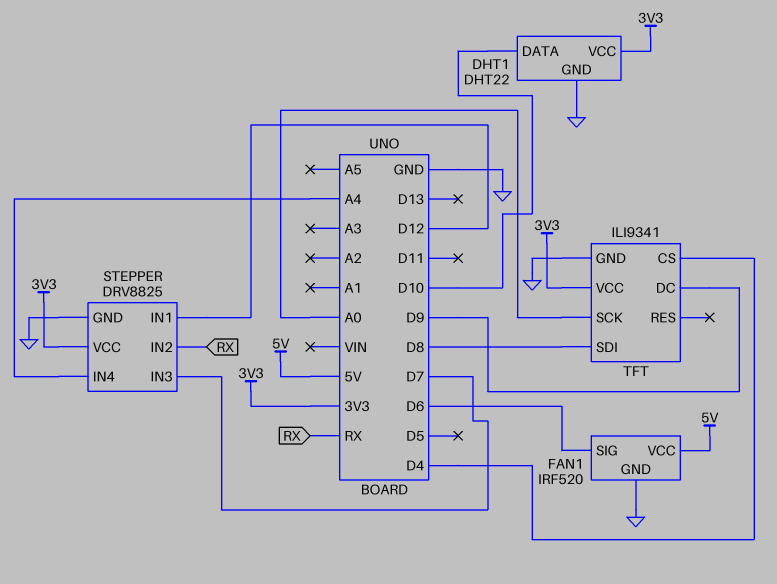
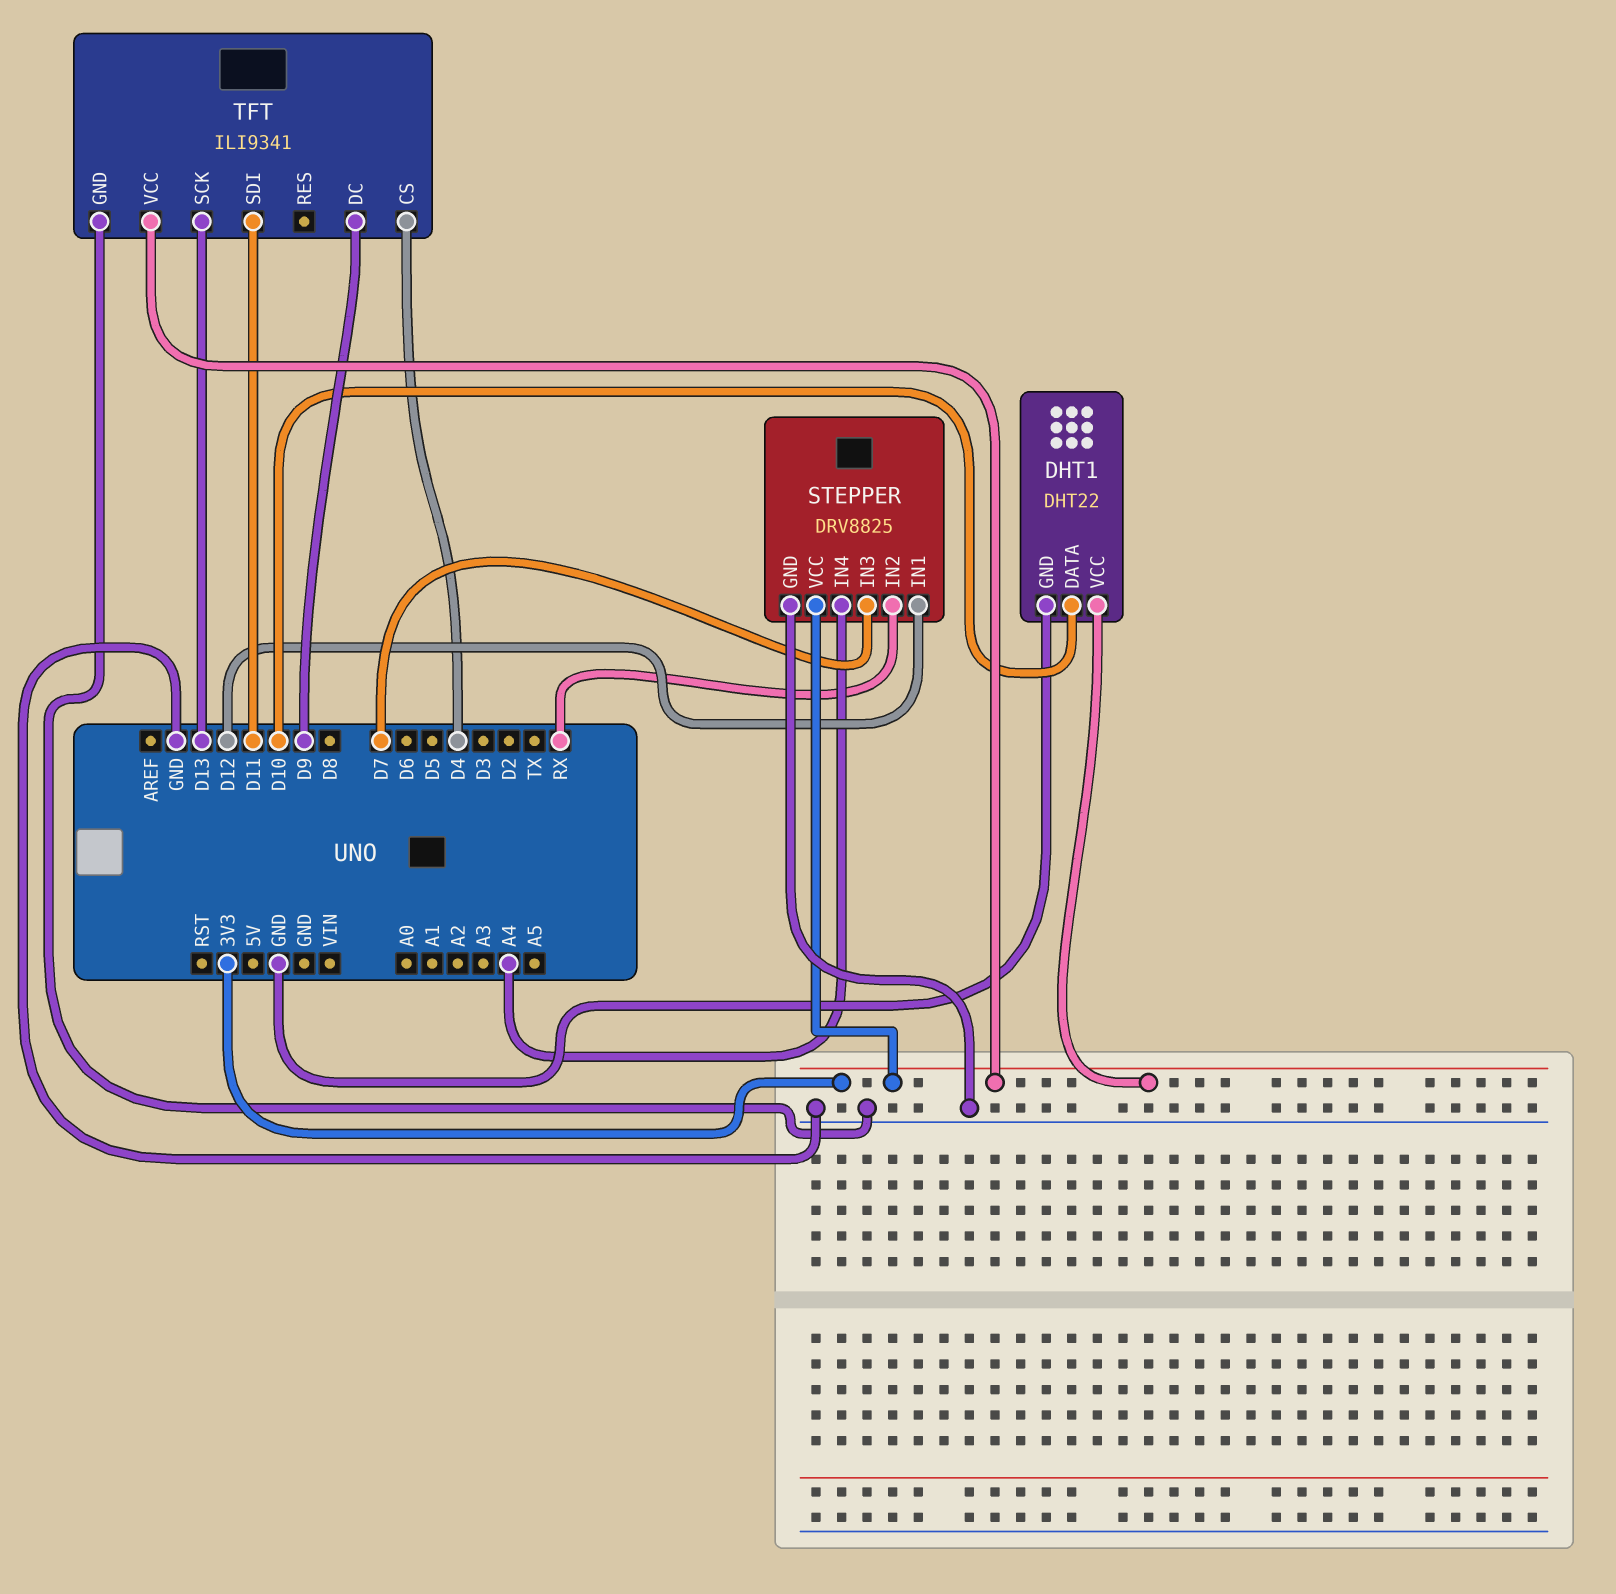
FAN1: IRF520 -> none
FAN1 pin GND: GND -> none
FAN1 pin SIG: D6 -> none
FAN1 pin VCC: 5V -> none
TFT pin SCK: A0 -> D13
TFT pin SDI: D8 -> D11

